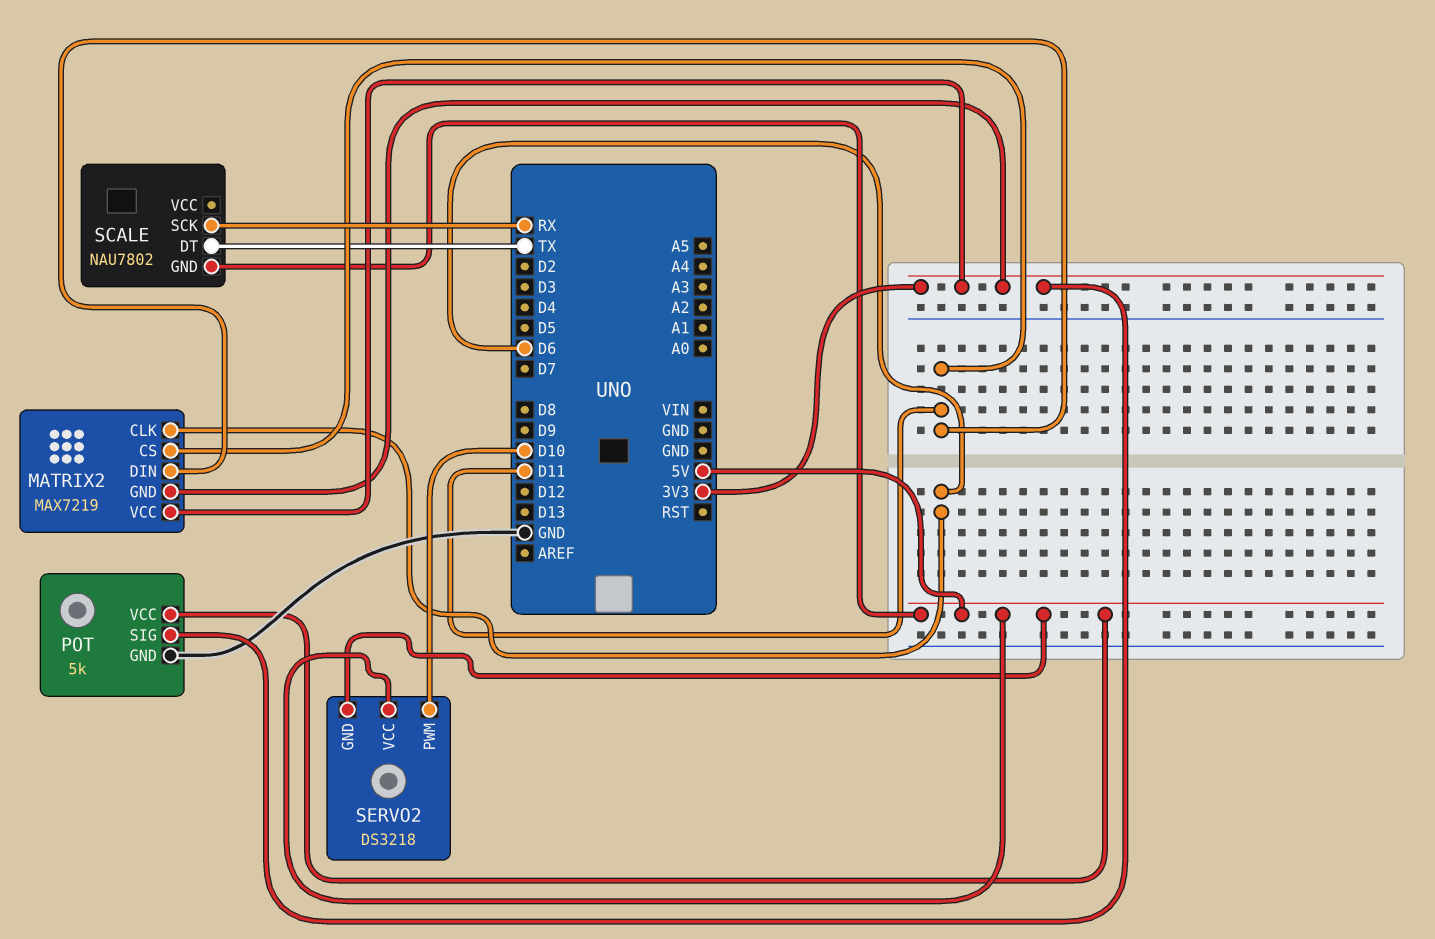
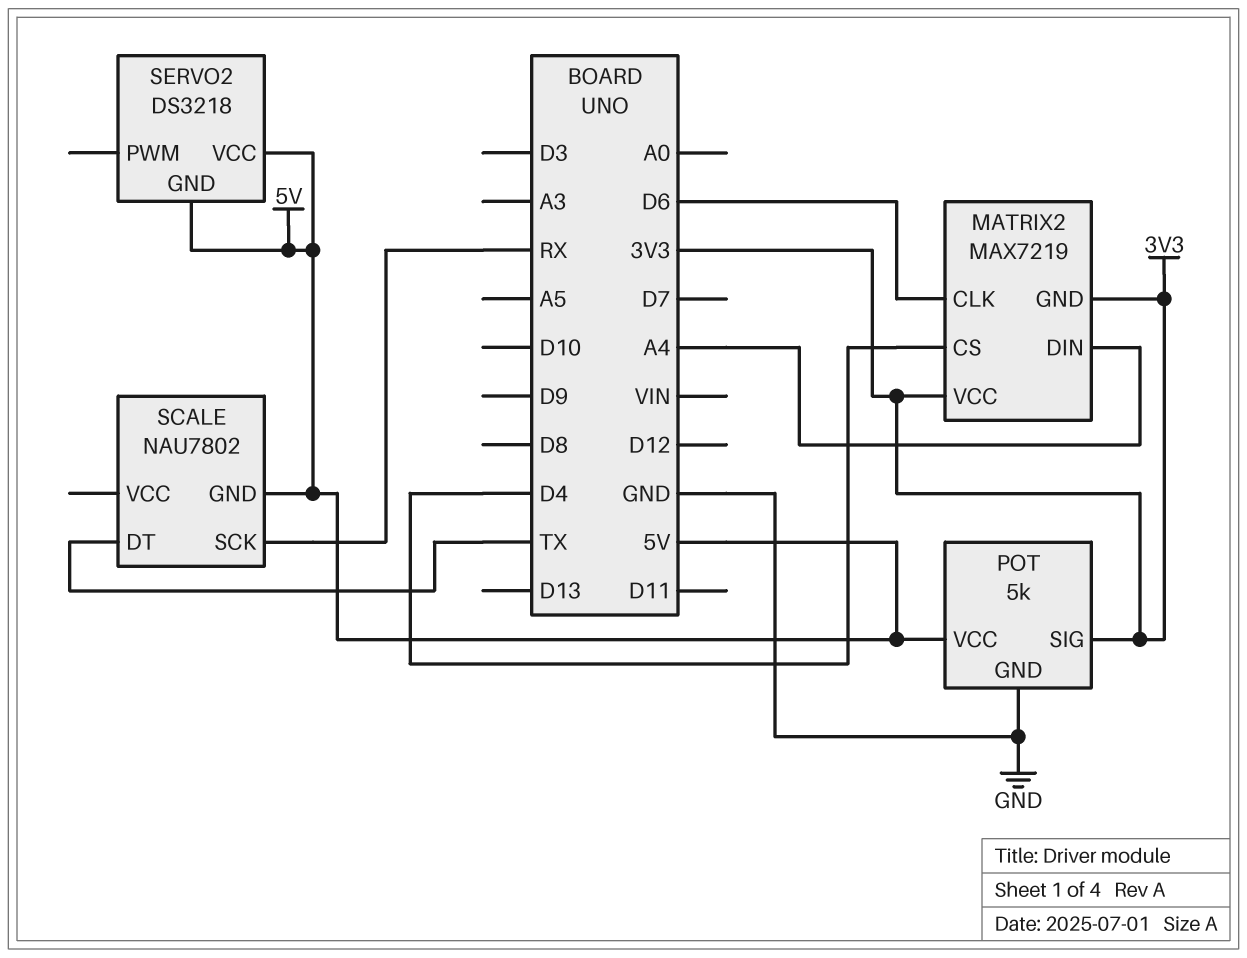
MATRIX2 pin CS: D11 -> D4
MATRIX2 pin DIN: D11 -> A4
SERVO2 pin PWM: D10 -> none

